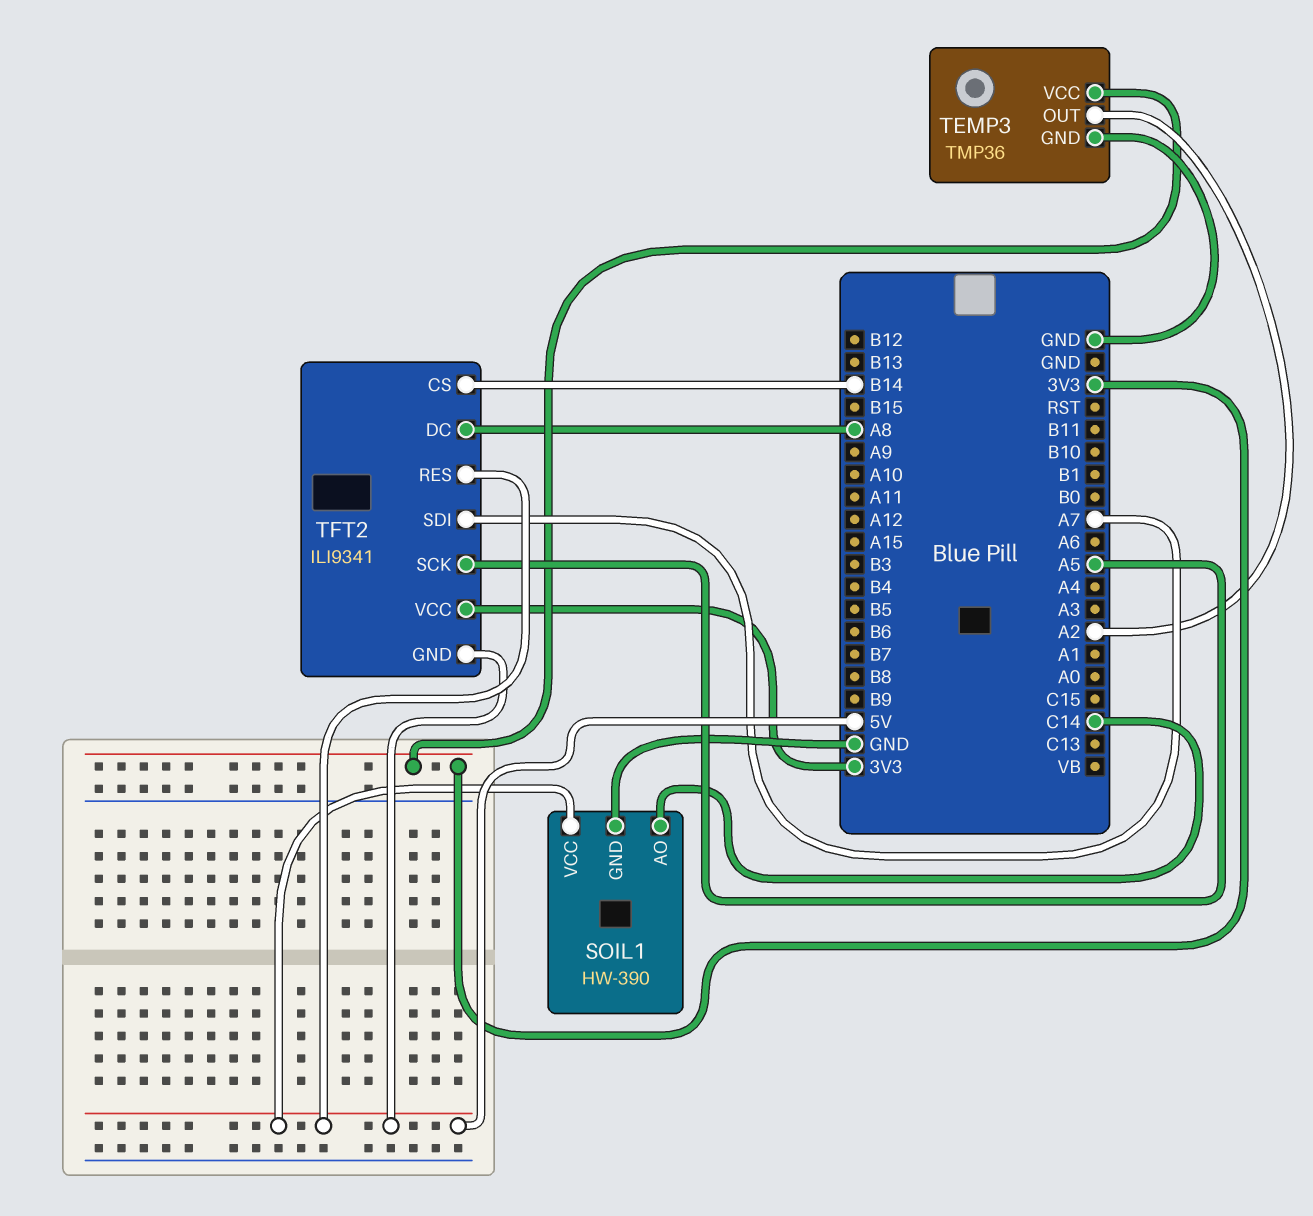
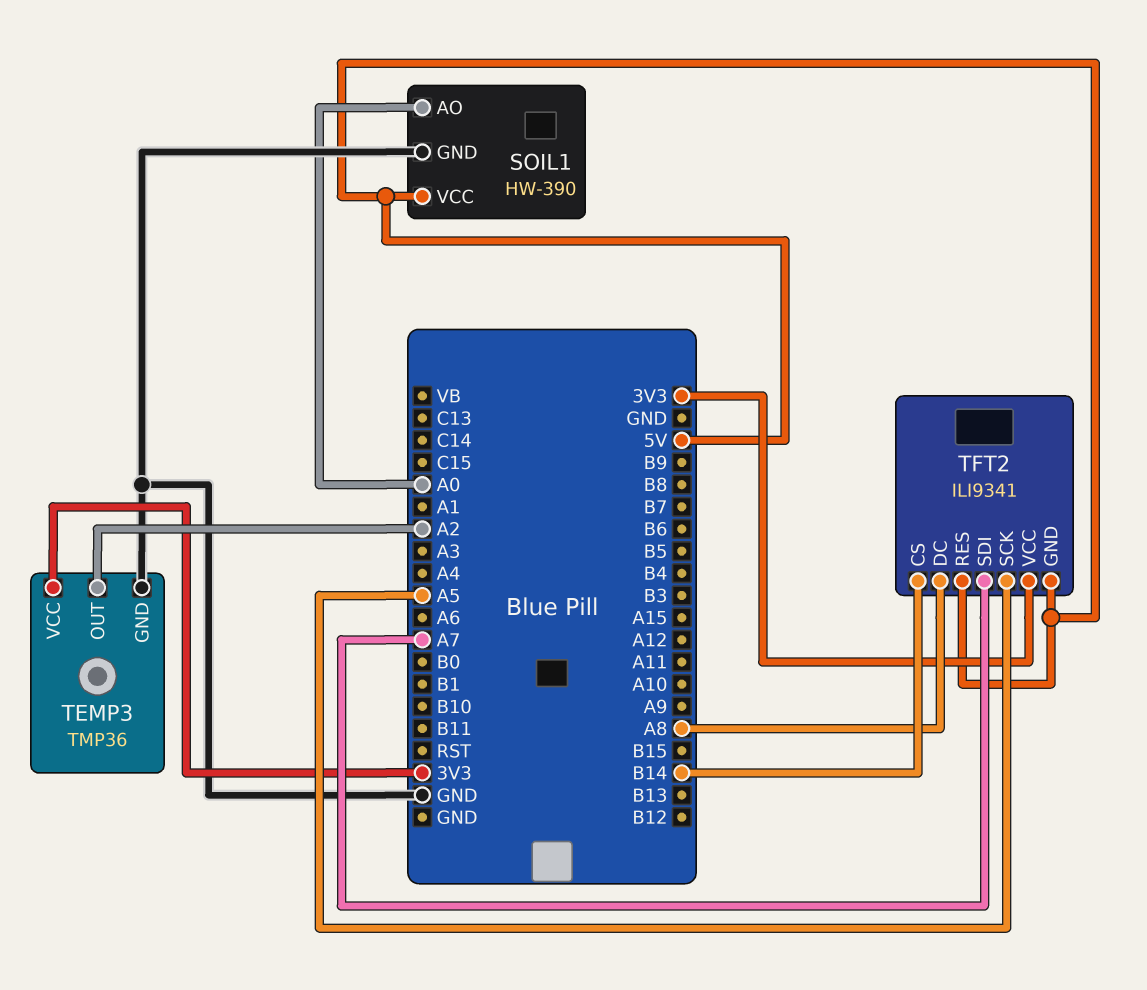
SOIL1 pin AO: C14 -> A0

